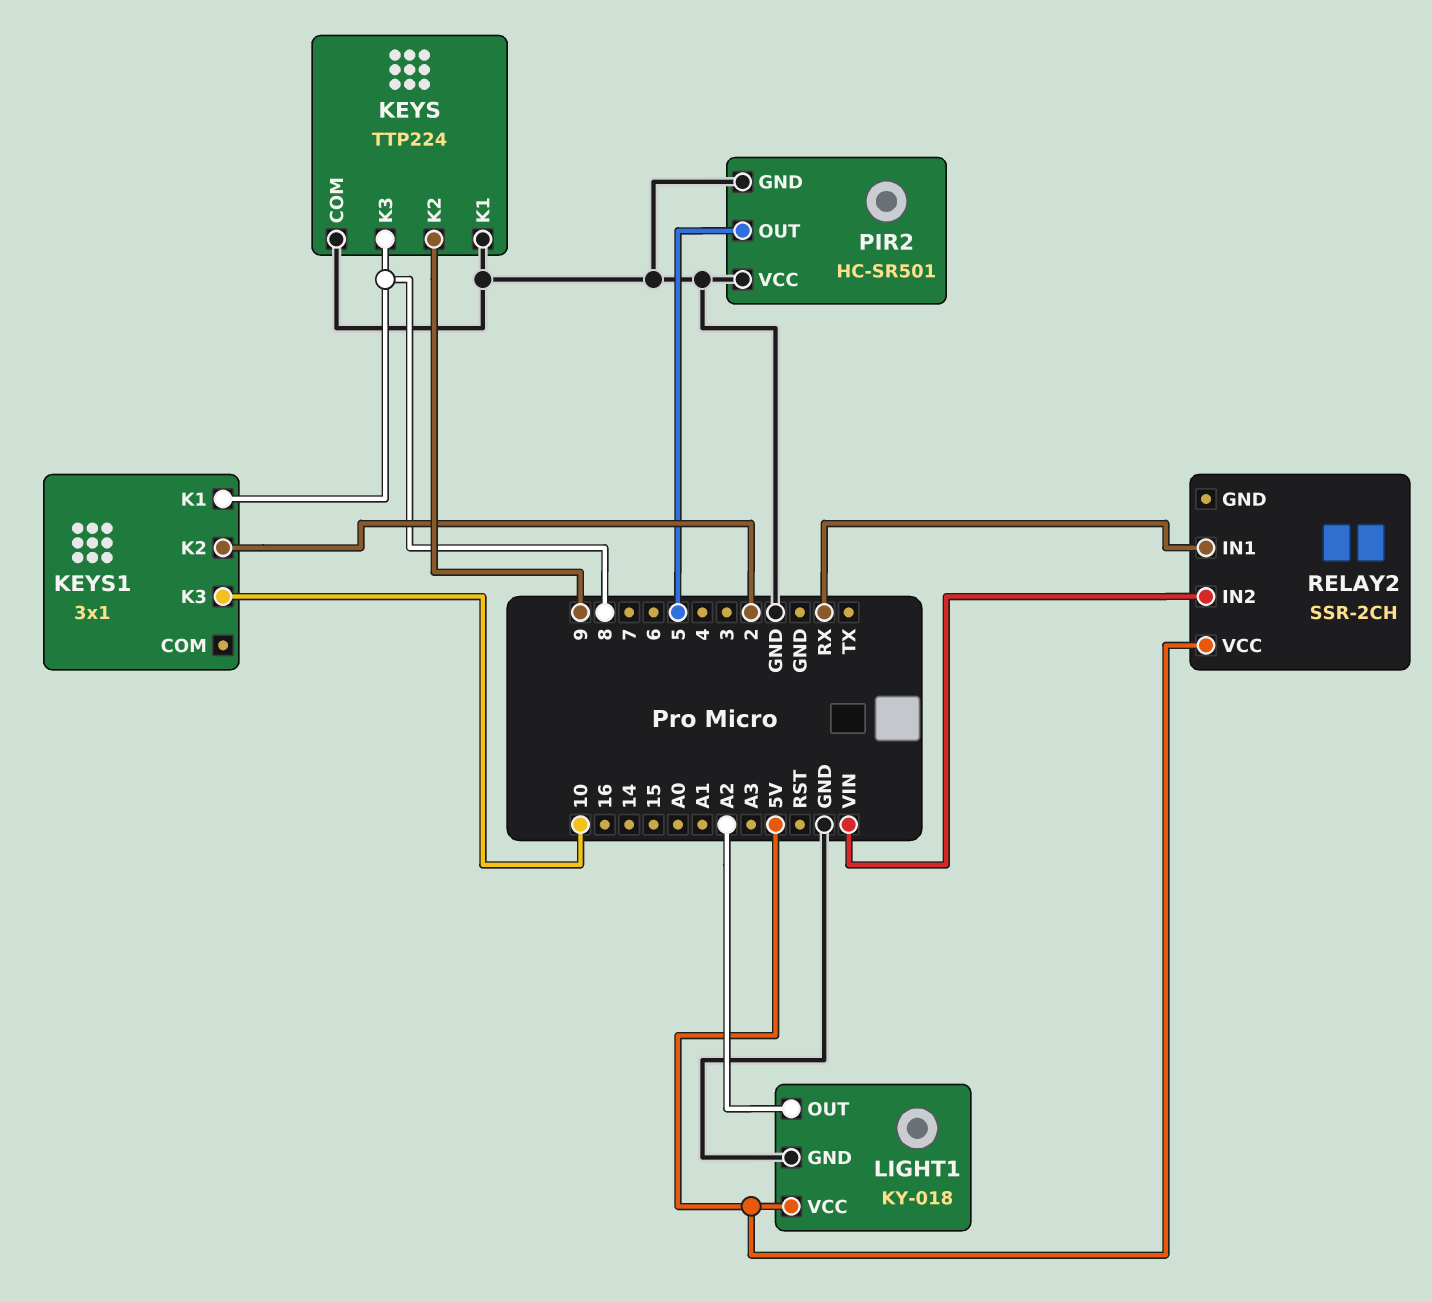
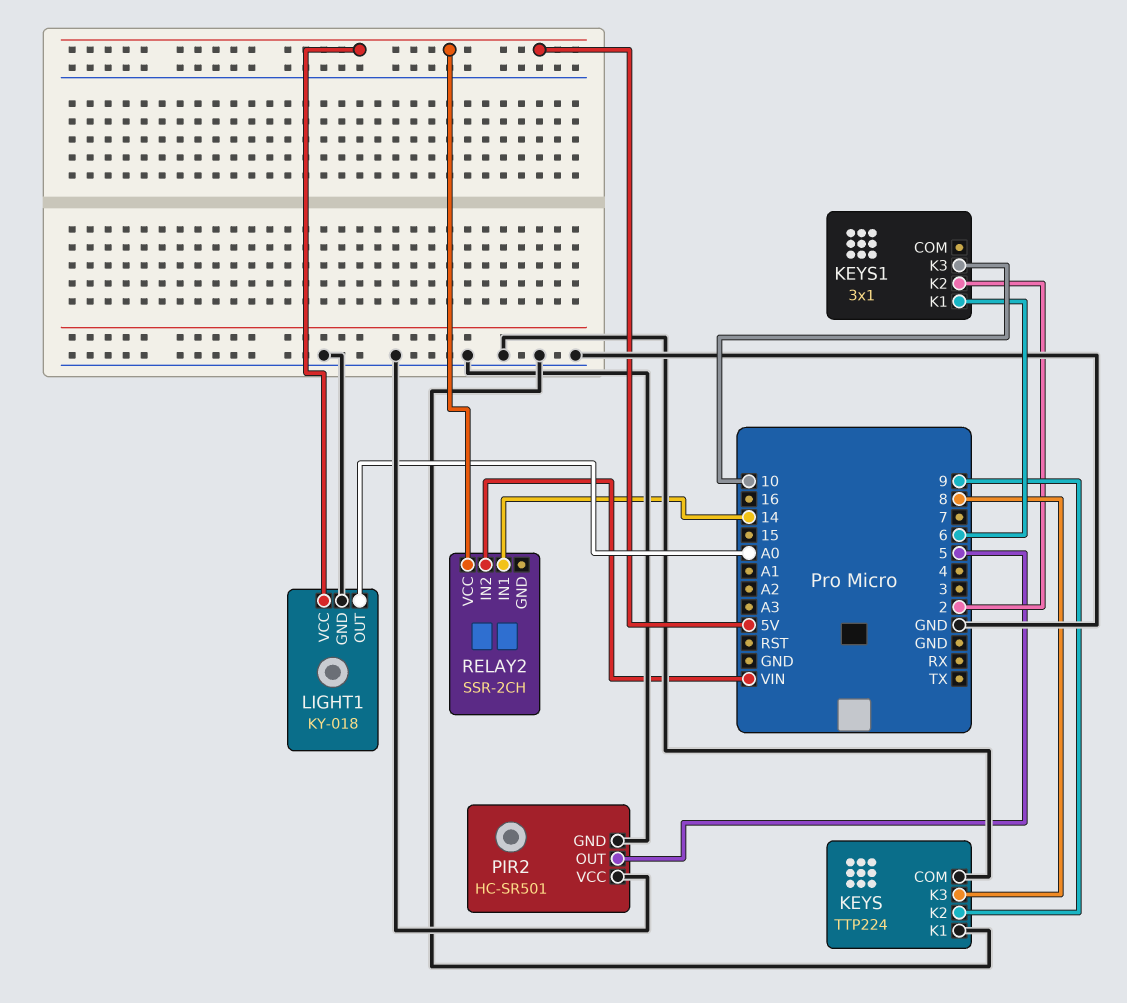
KEYS1 pin K1: 8 -> 6
LIGHT1 pin OUT: A2 -> A0
RELAY2 pin IN1: RX -> 14

